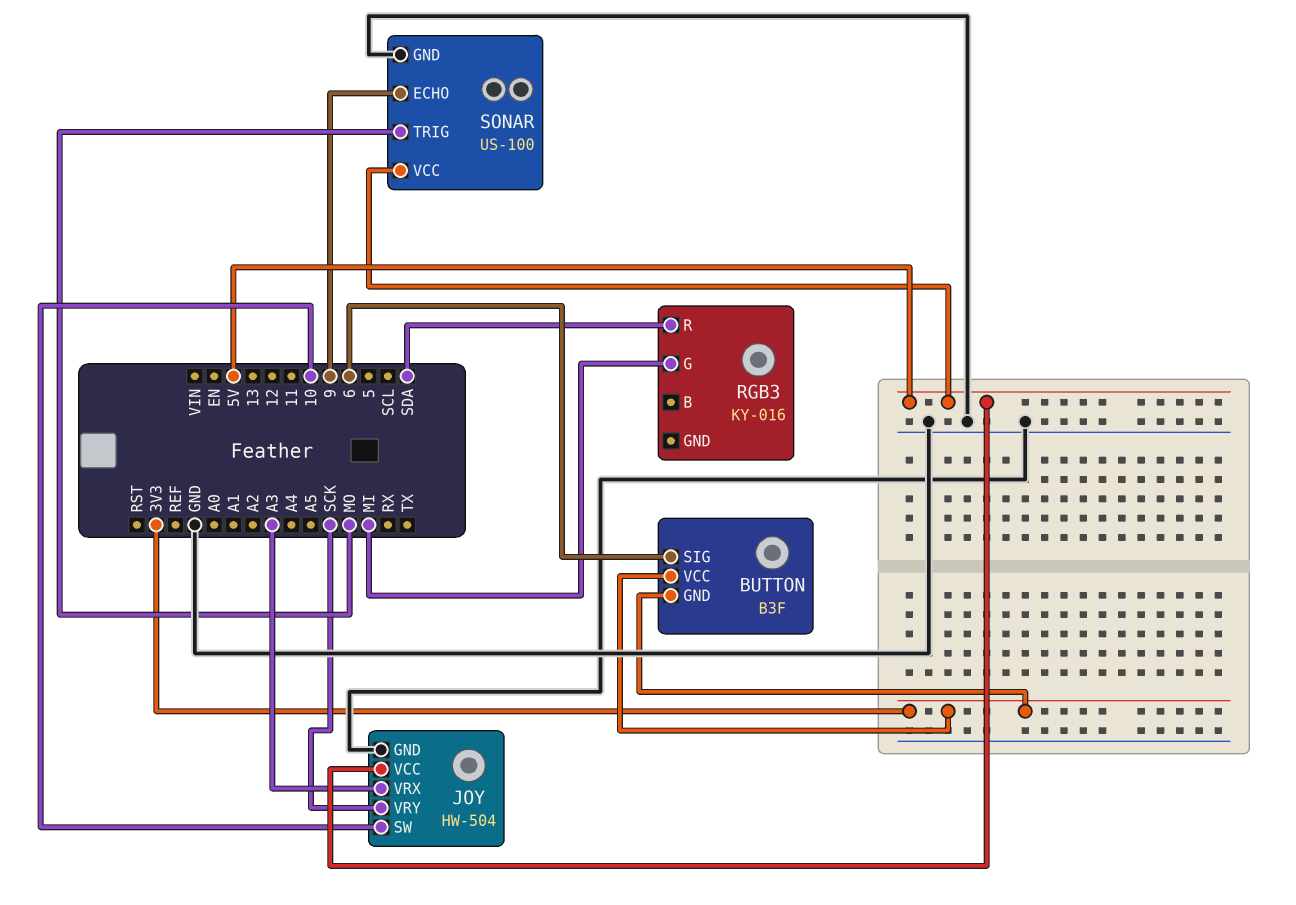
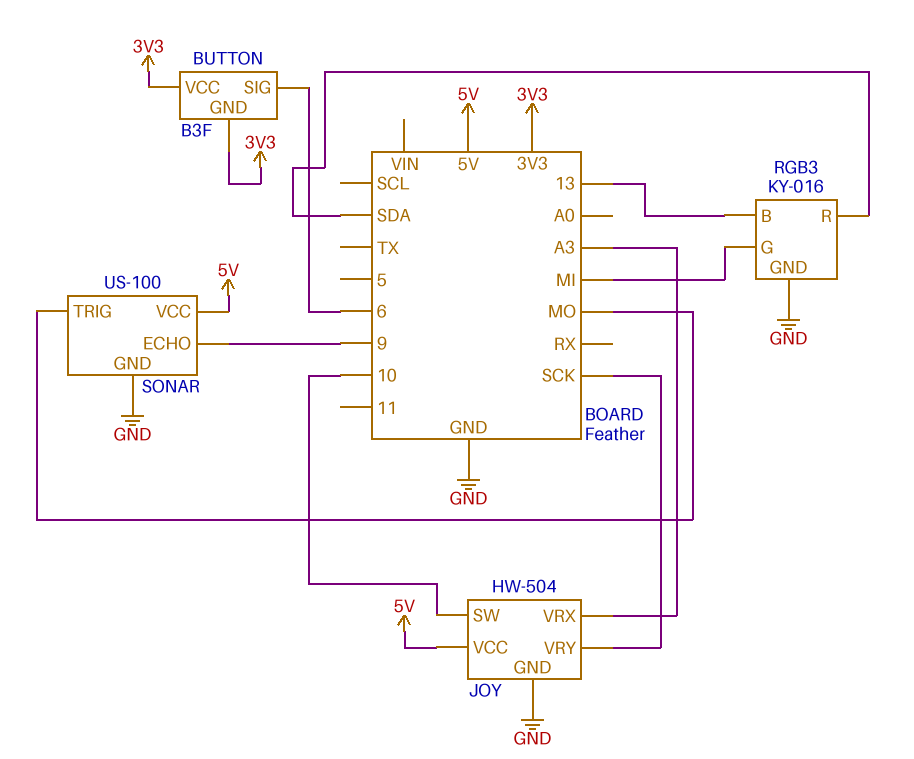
RGB3 pin B: none -> 13
RGB3 pin GND: none -> GND

